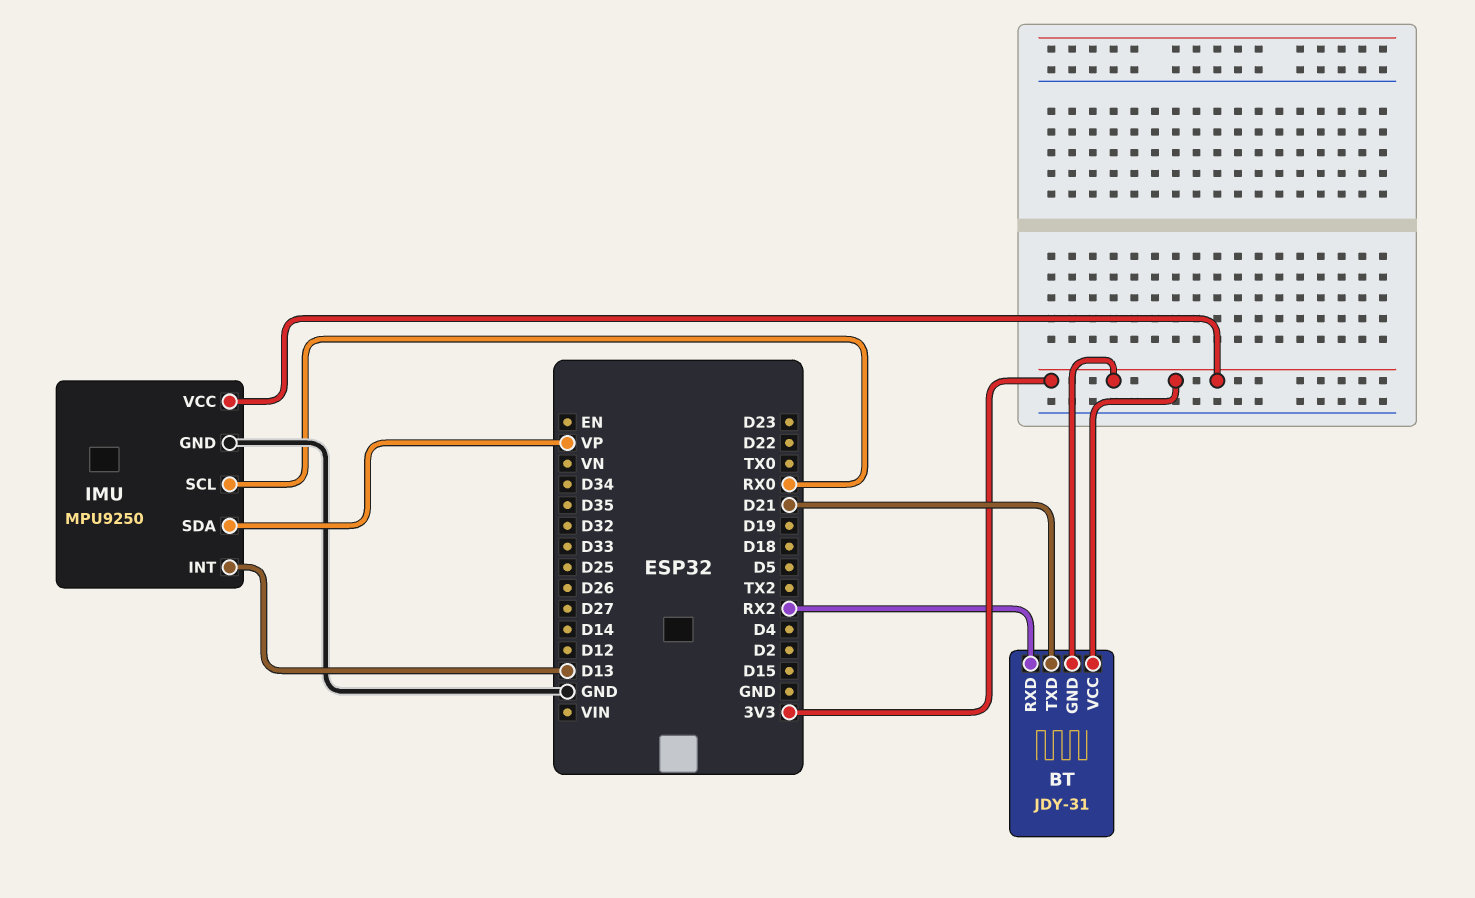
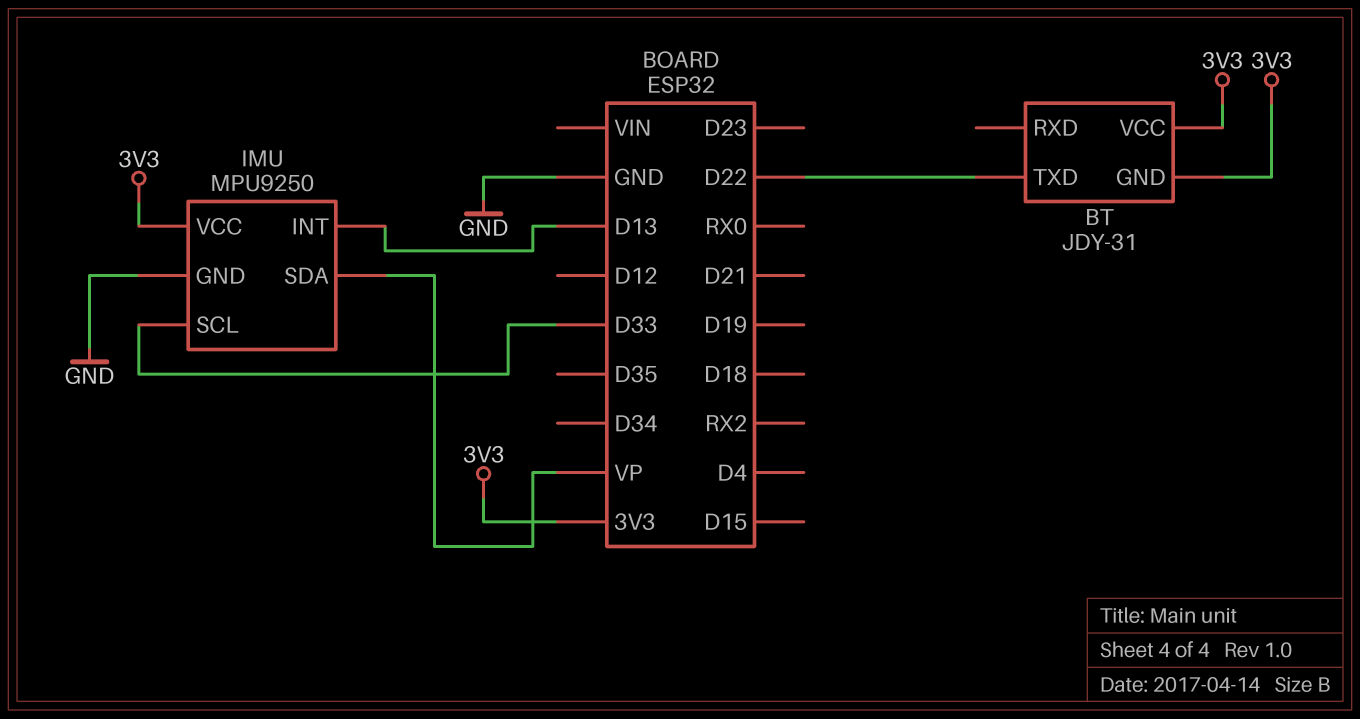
BT pin RXD: RX2 -> none
BT pin TXD: D21 -> D22
IMU pin SCL: RX0 -> D33

